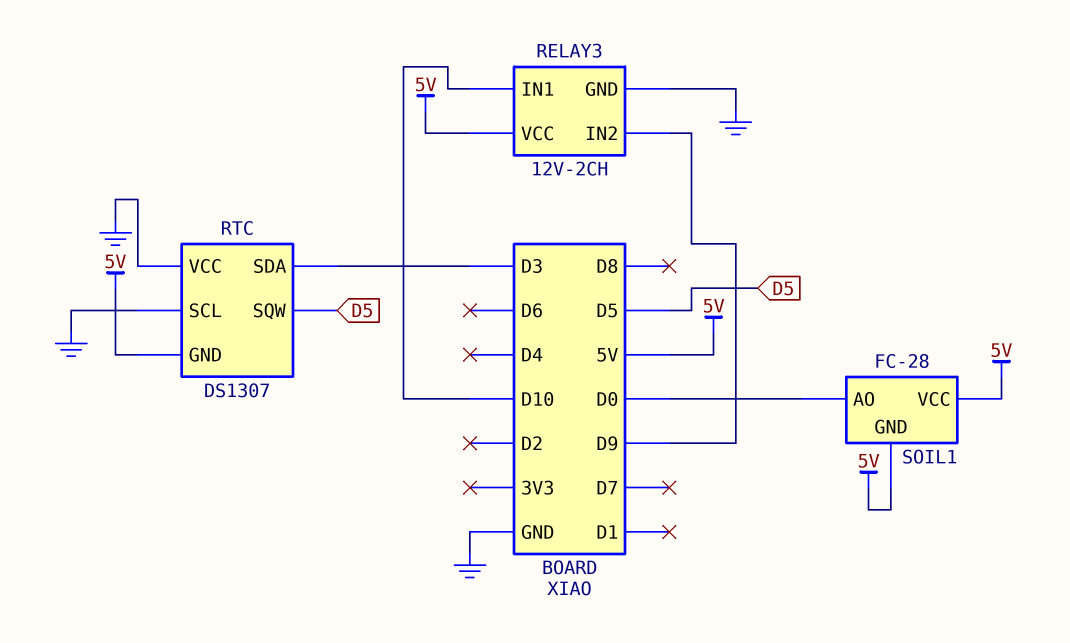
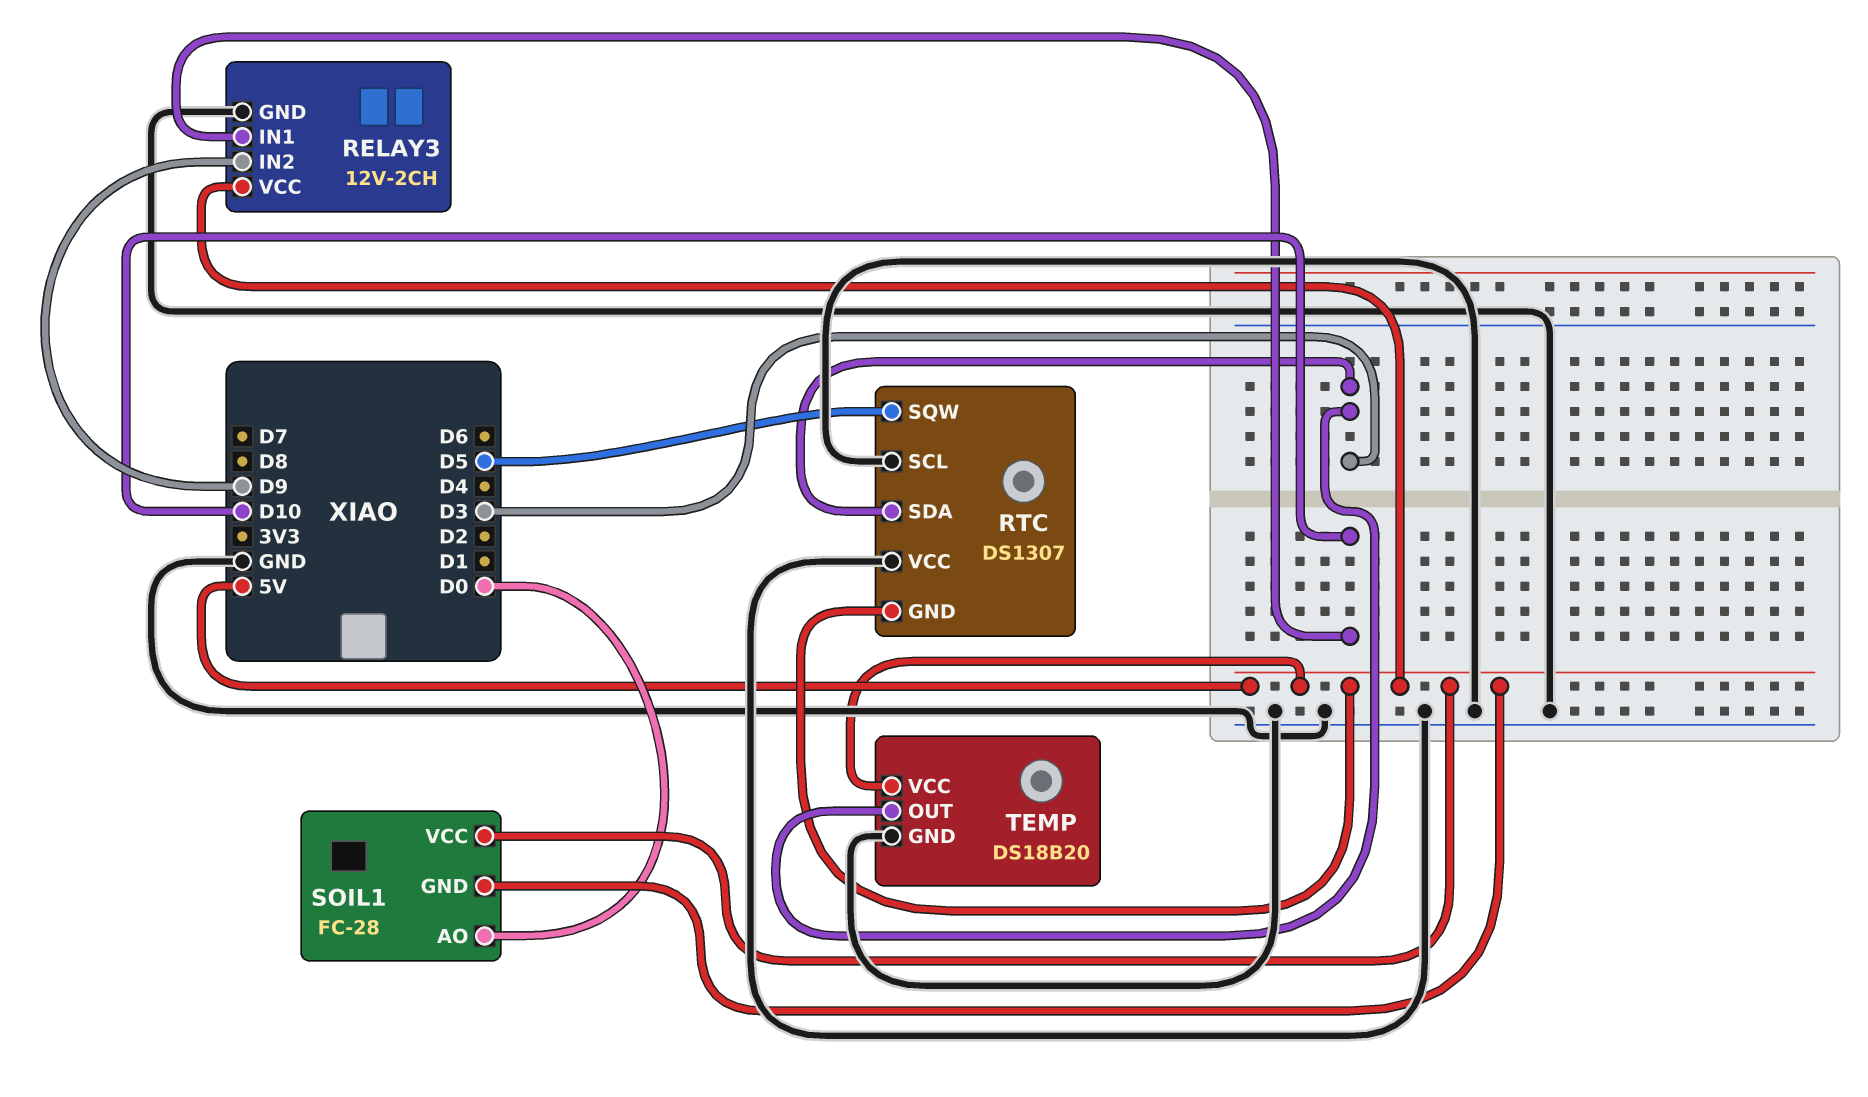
TEMP: none -> DS18B20
TEMP pin GND: none -> GND
TEMP pin OUT: none -> D3
TEMP pin VCC: none -> 5V

